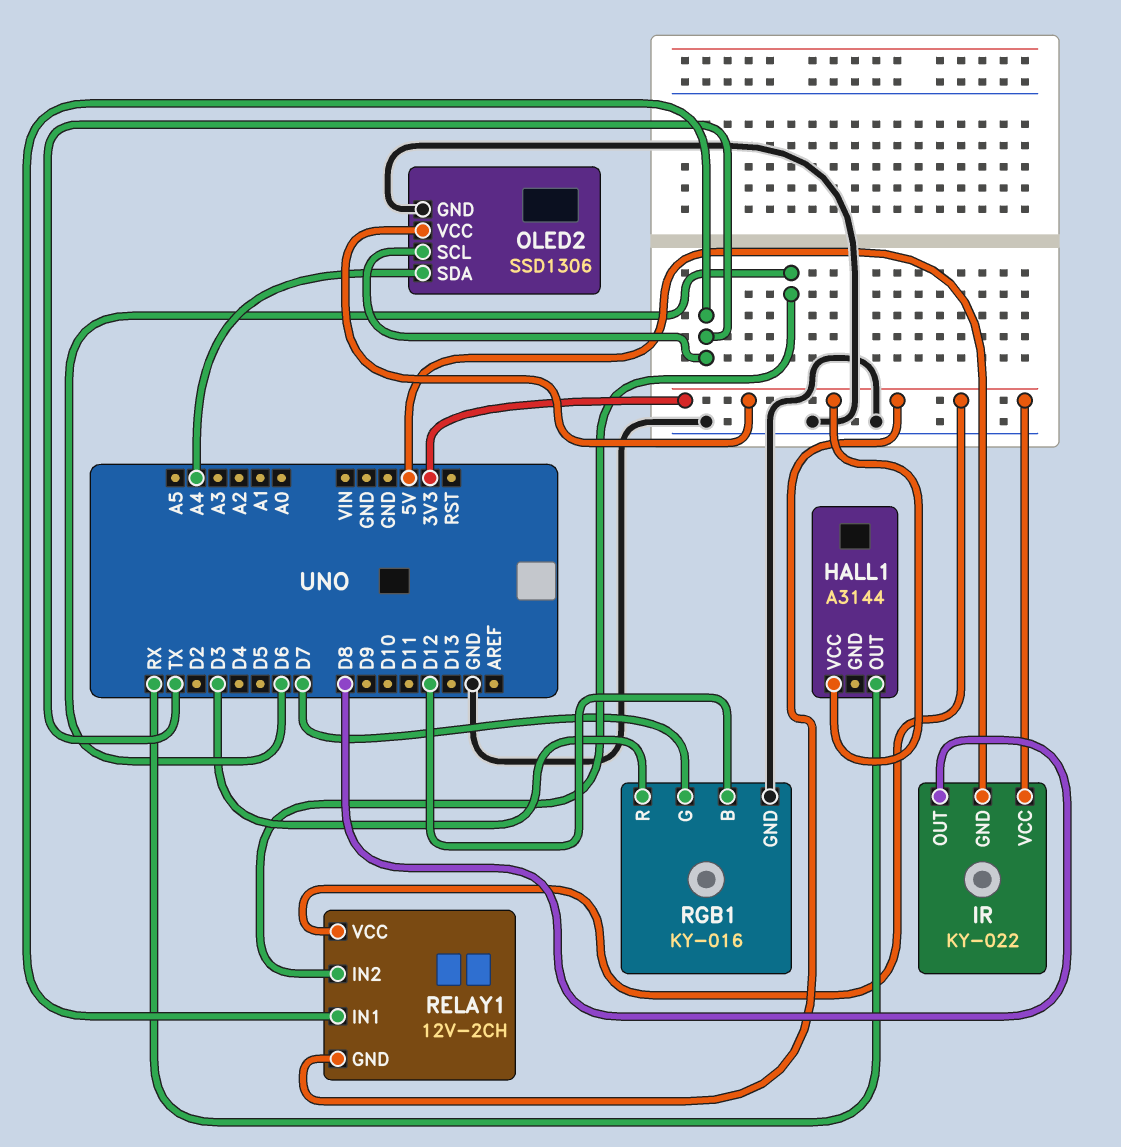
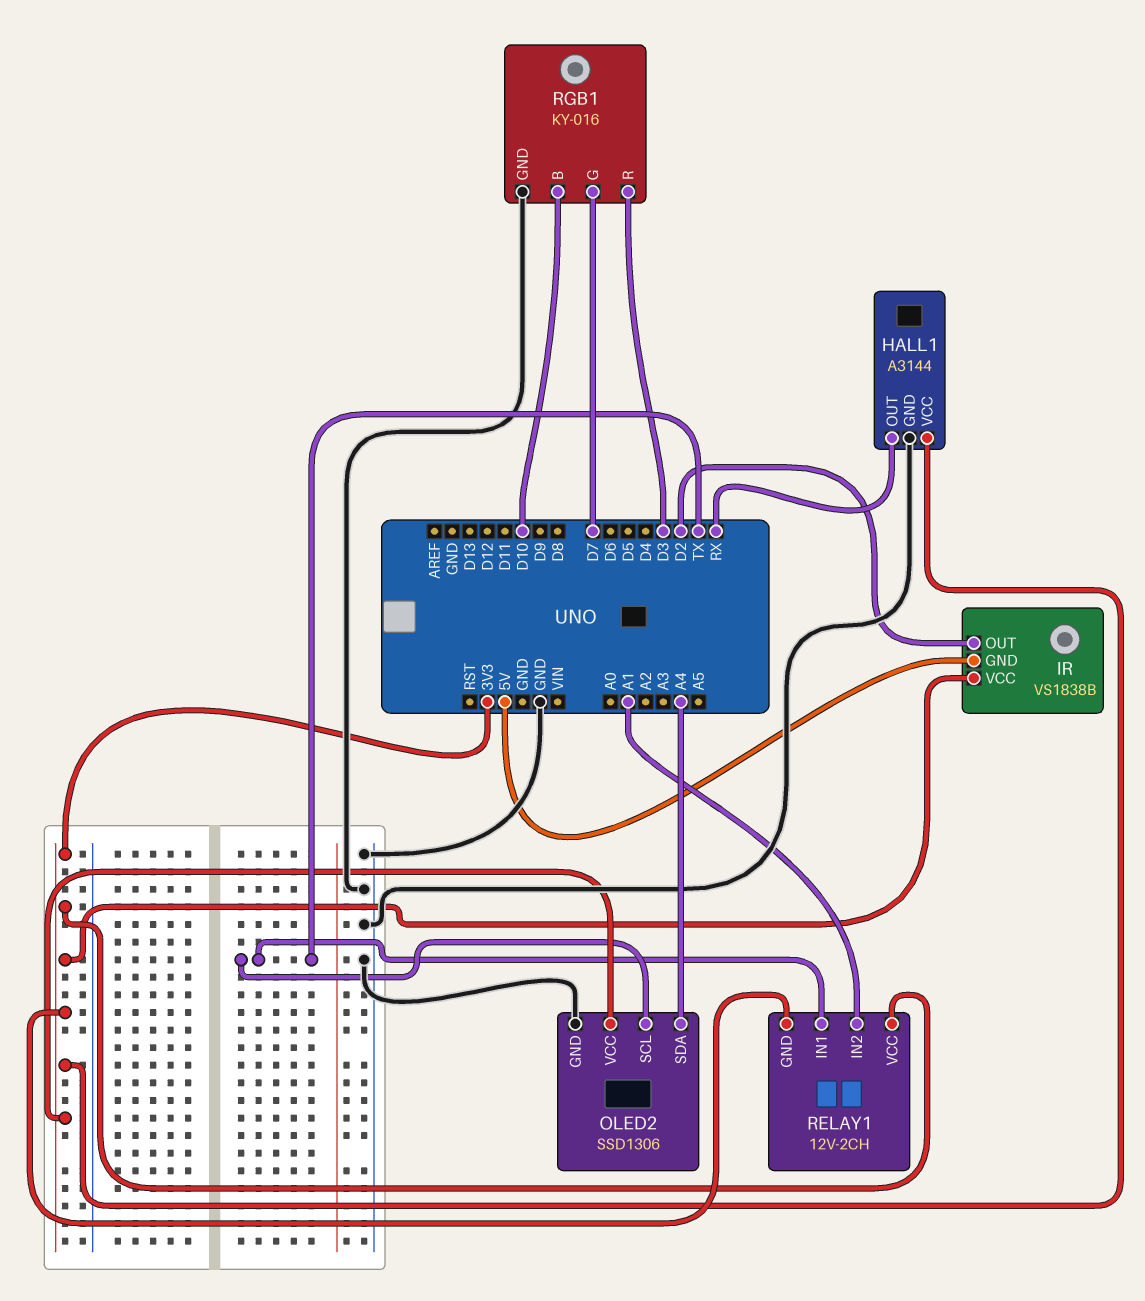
HALL1 pin GND: none -> GND
IR: KY-022 -> VS1838B
IR pin OUT: D8 -> D2
RELAY1 pin IN2: D6 -> A1
RGB1 pin B: D12 -> D10

